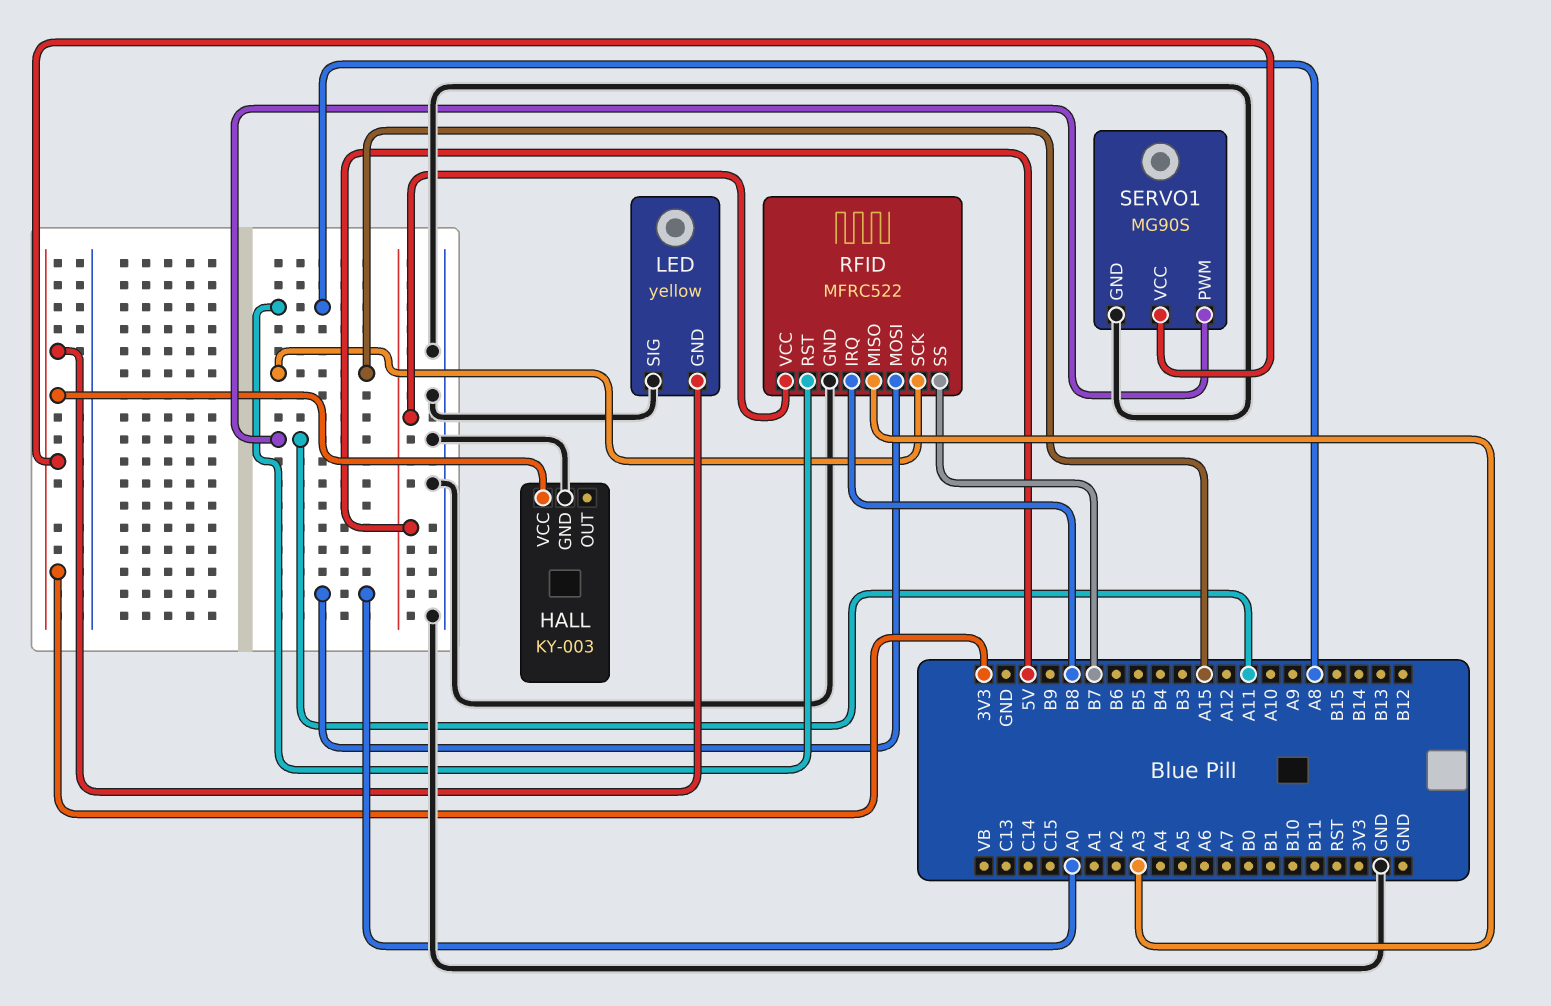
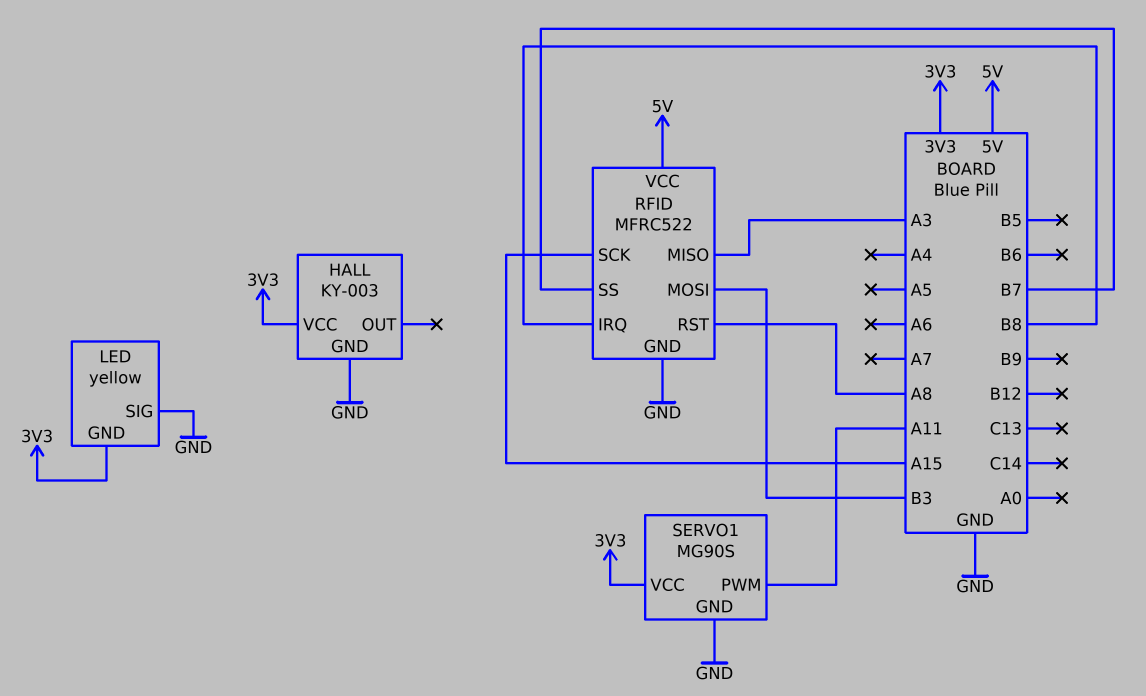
RFID pin MOSI: A0 -> B3

